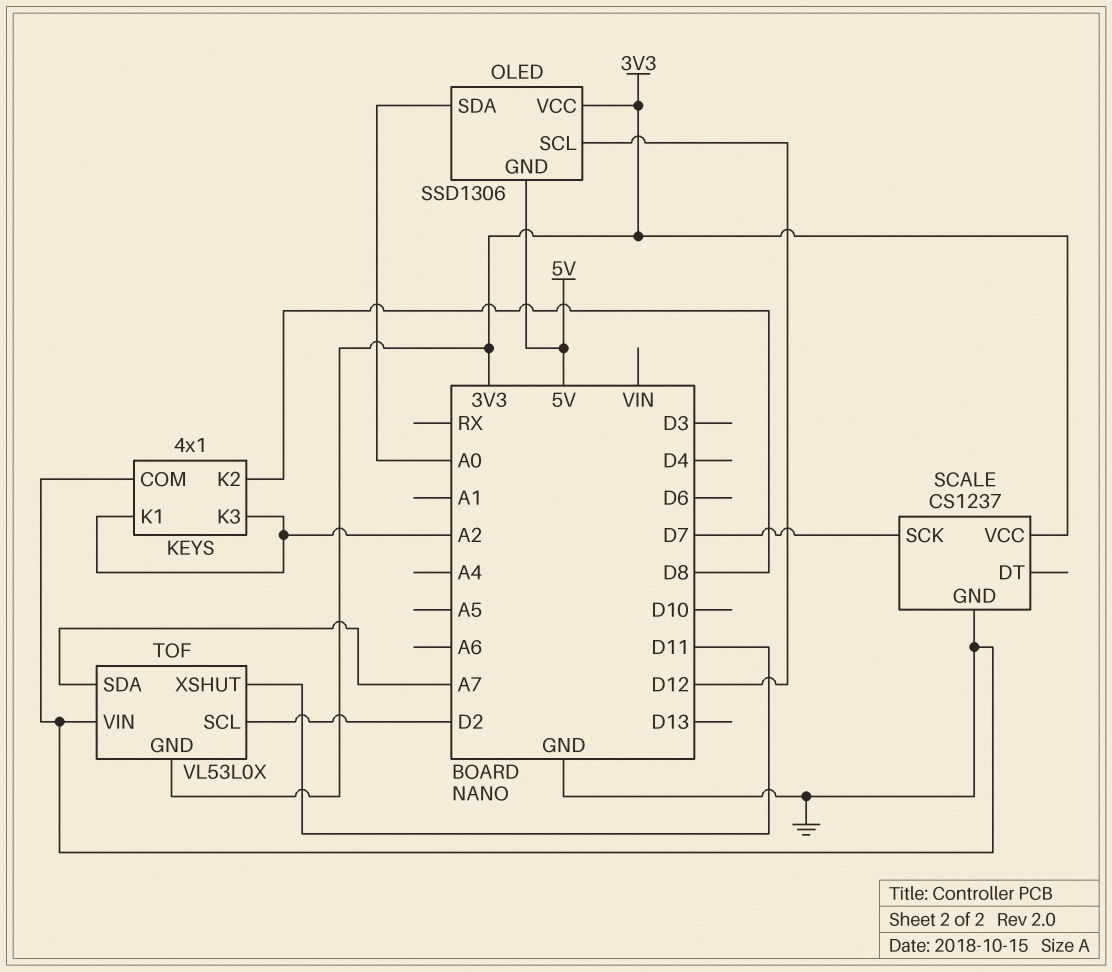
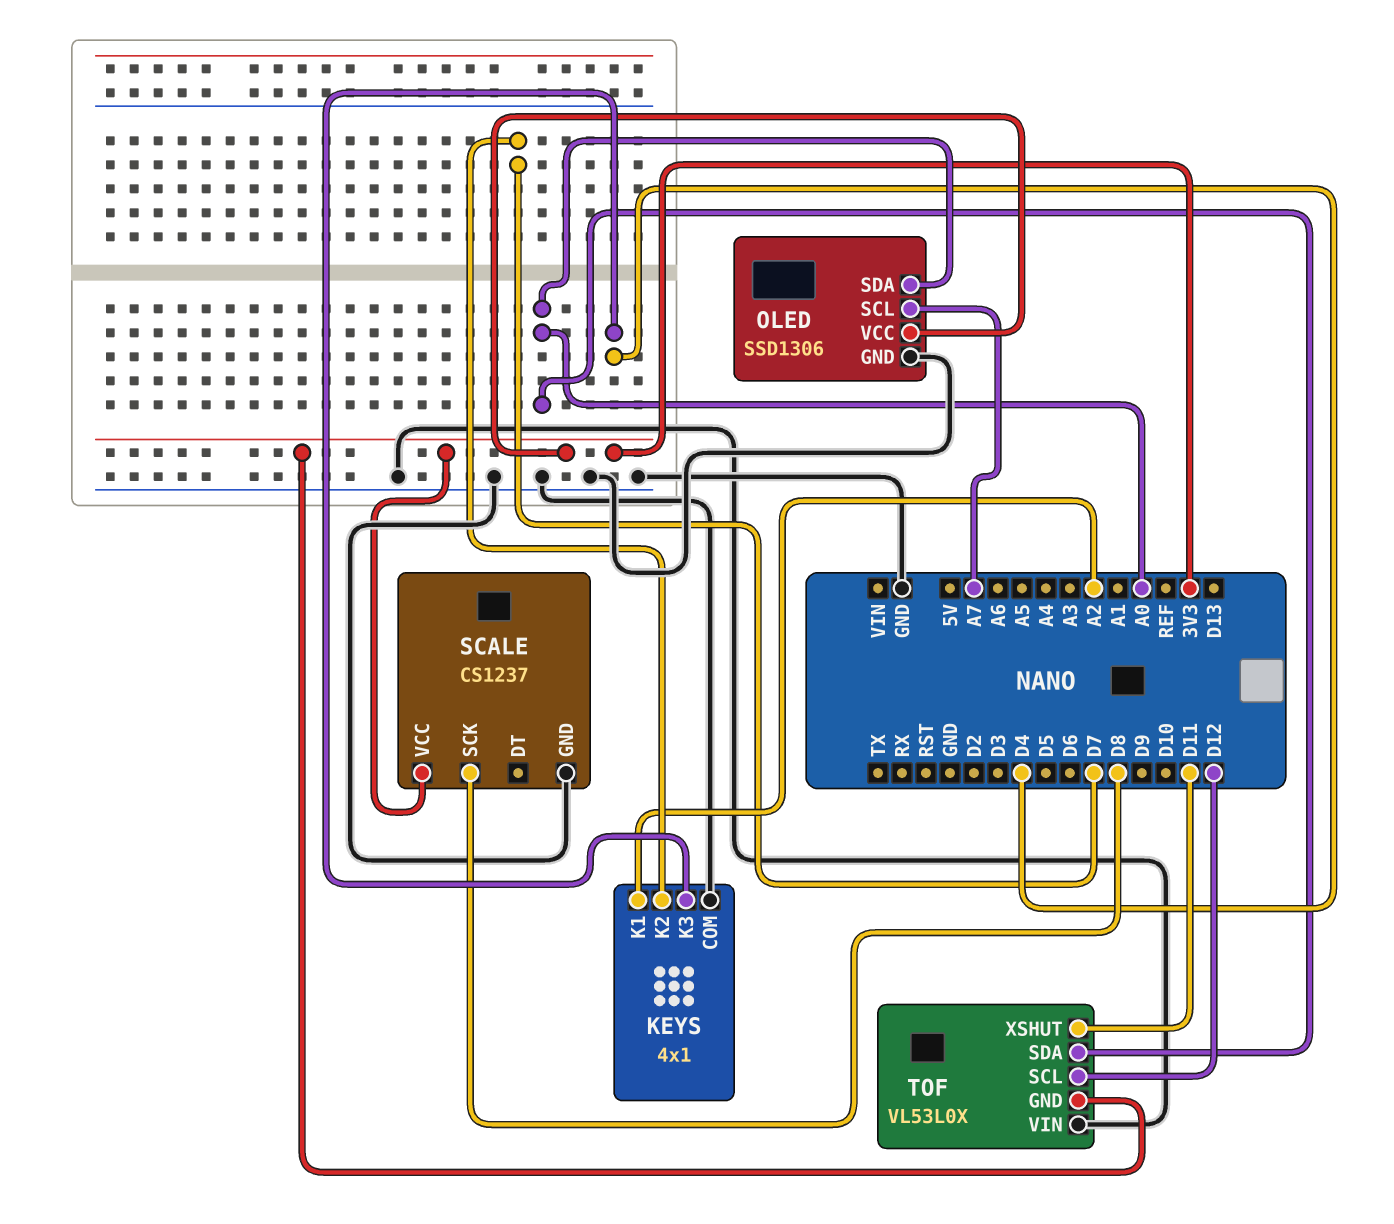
KEYS pin K2: D8 -> D7
KEYS pin K3: A2 -> D4
OLED pin GND: 5V -> GND
OLED pin SCL: D12 -> A7
SCALE pin SCK: D7 -> D8
TOF pin SCL: D2 -> D12
TOF pin SDA: A7 -> A0

